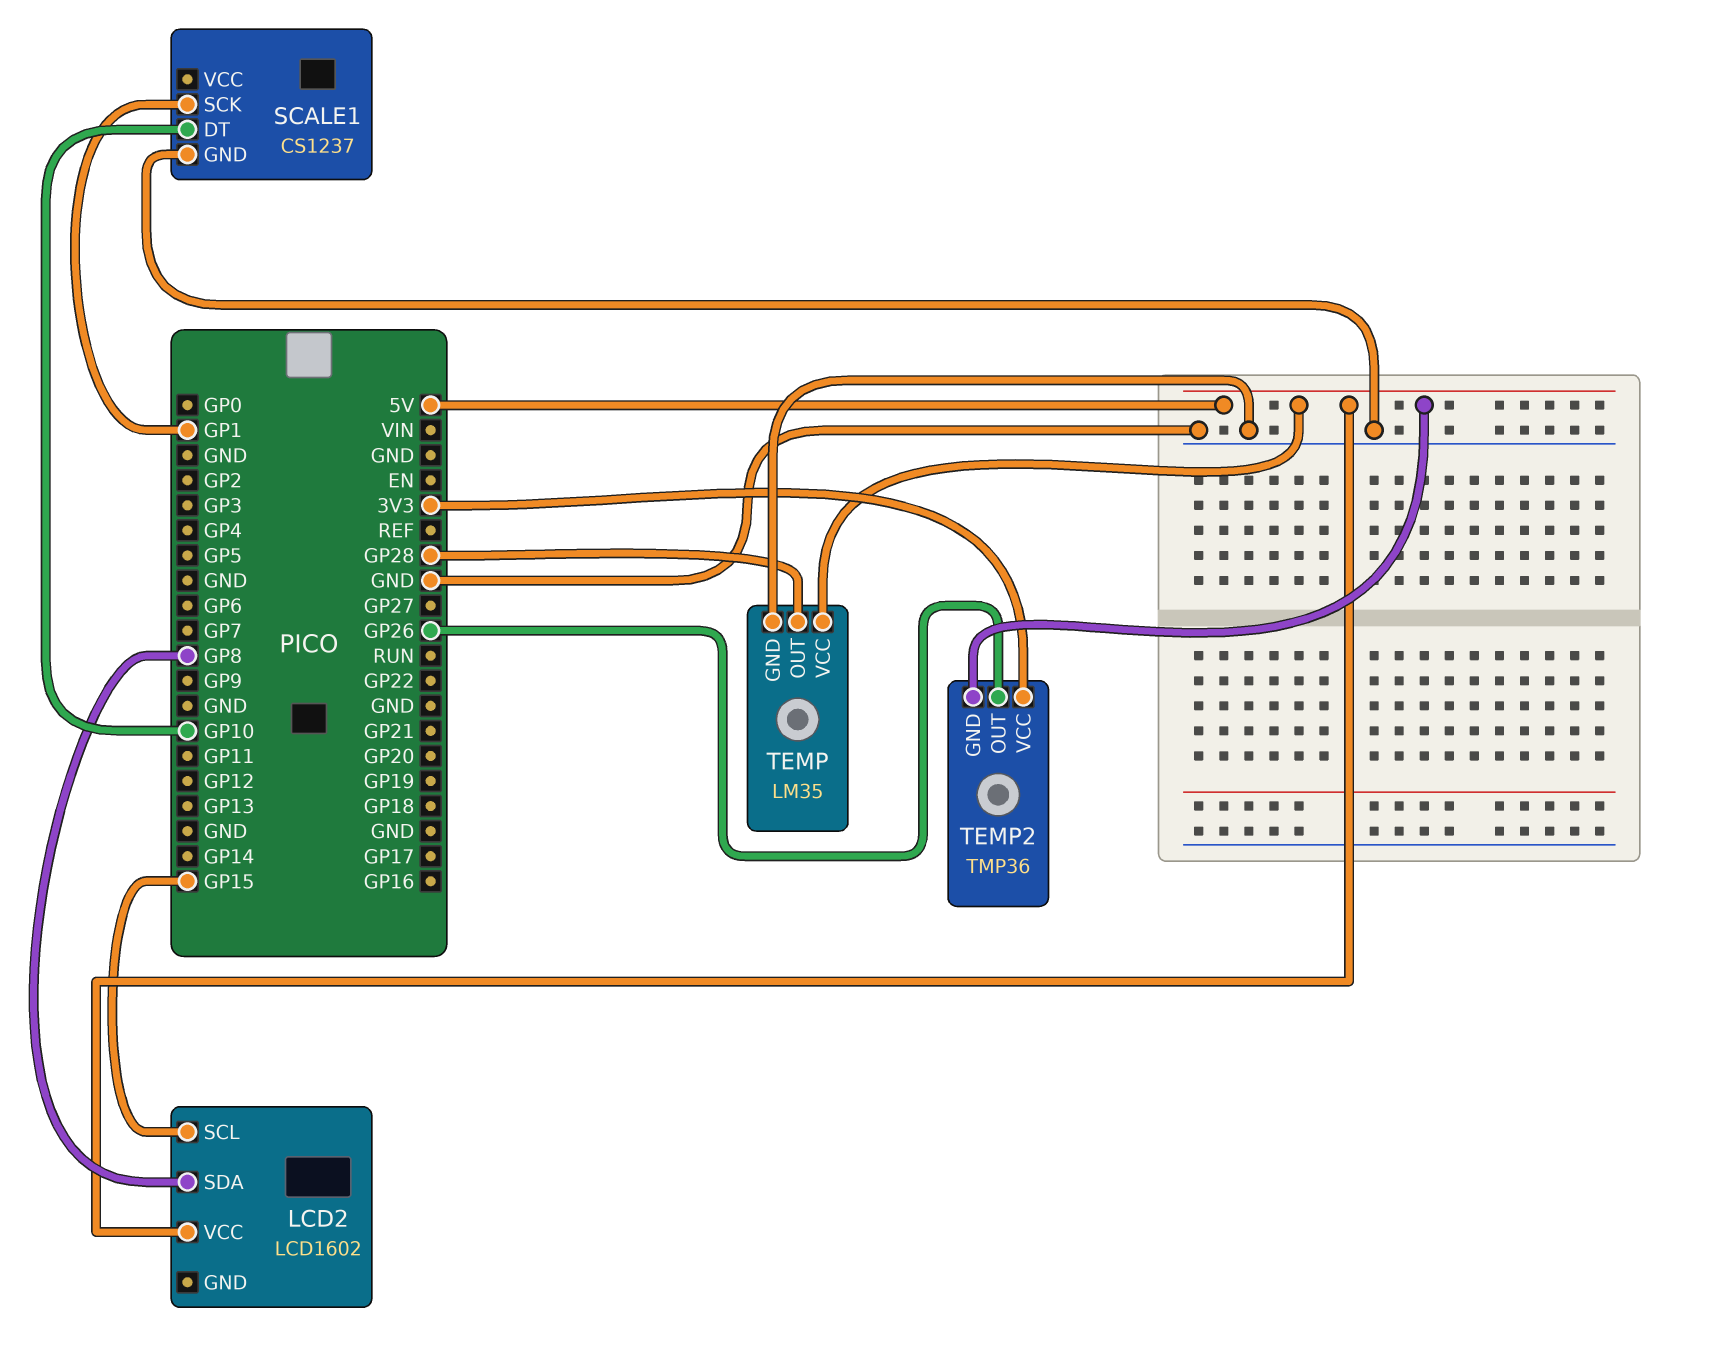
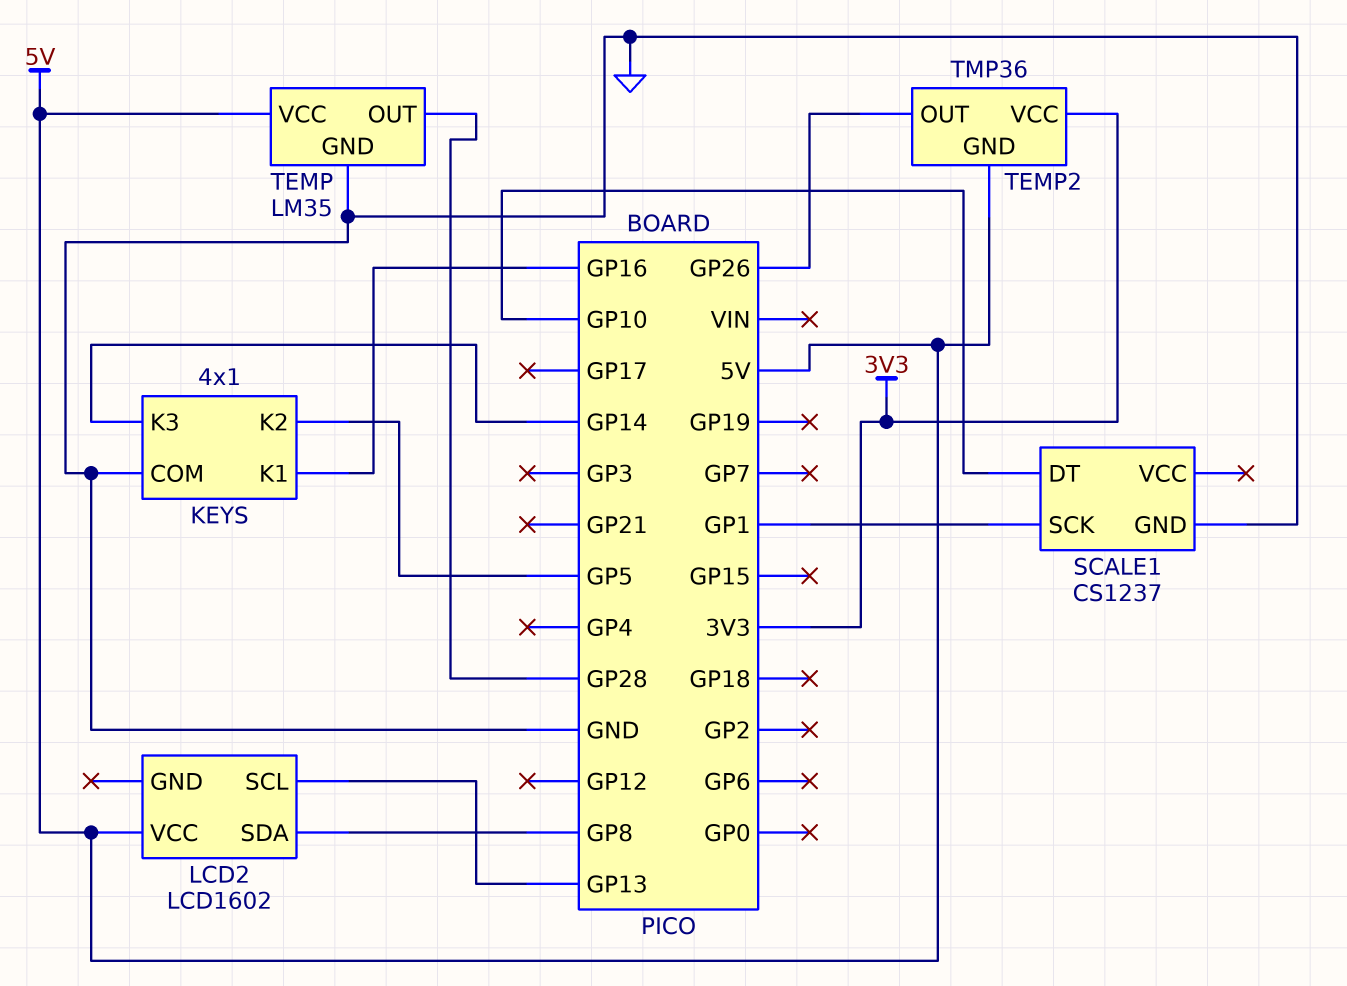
KEYS: none -> 4x1
KEYS pin COM: none -> GND
KEYS pin K1: none -> GP16
KEYS pin K2: none -> GP5
KEYS pin K3: none -> GP14
LCD2 pin SCL: GP15 -> GP13

